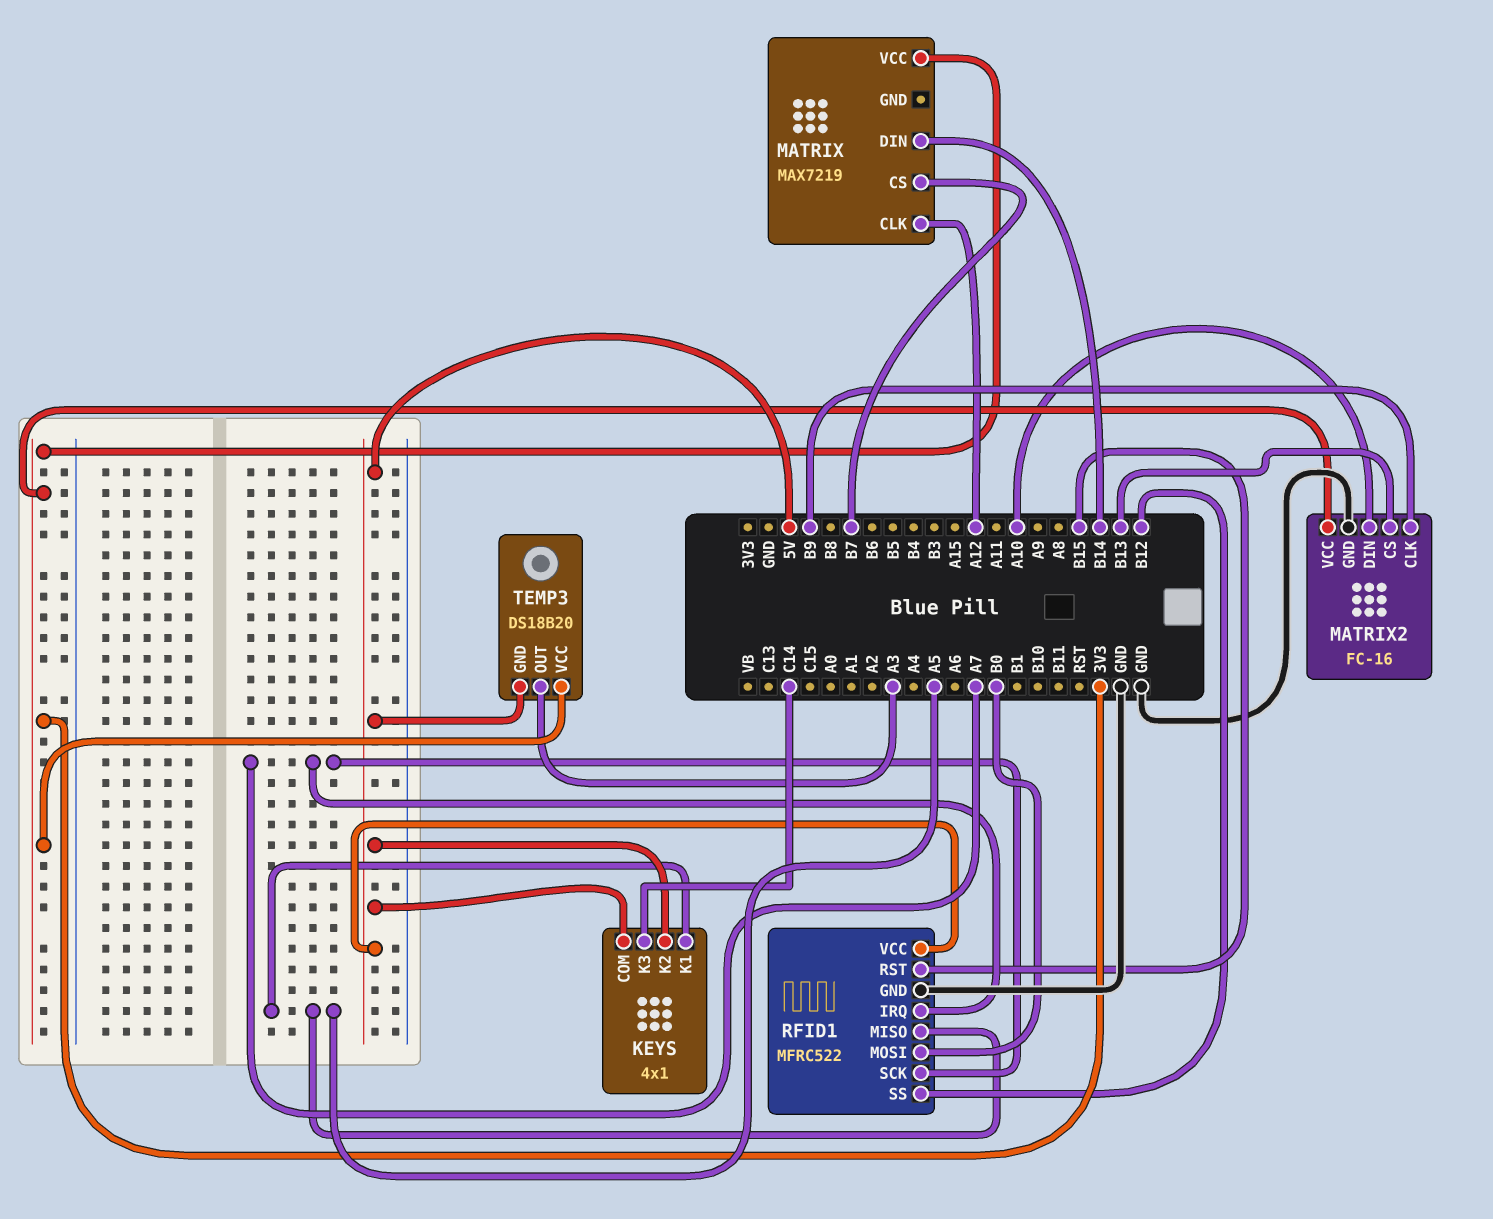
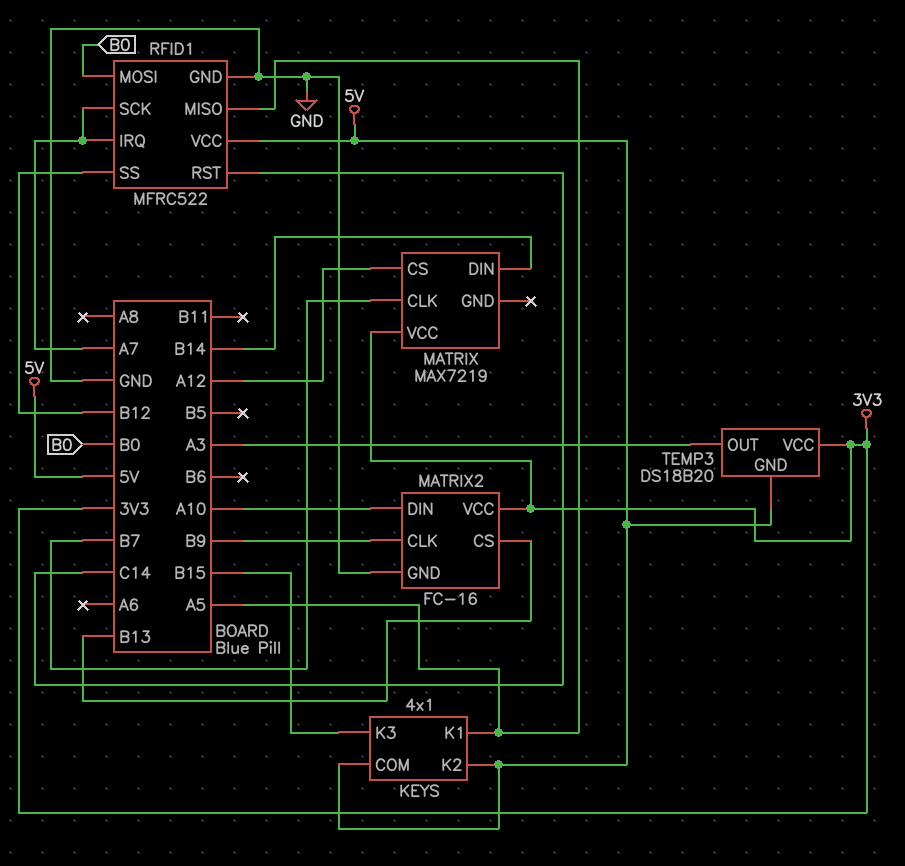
KEYS pin K3: C14 -> B15
MATRIX pin CLK: A12 -> B7
MATRIX pin CS: B7 -> A12
RFID1 pin RST: B15 -> C14

